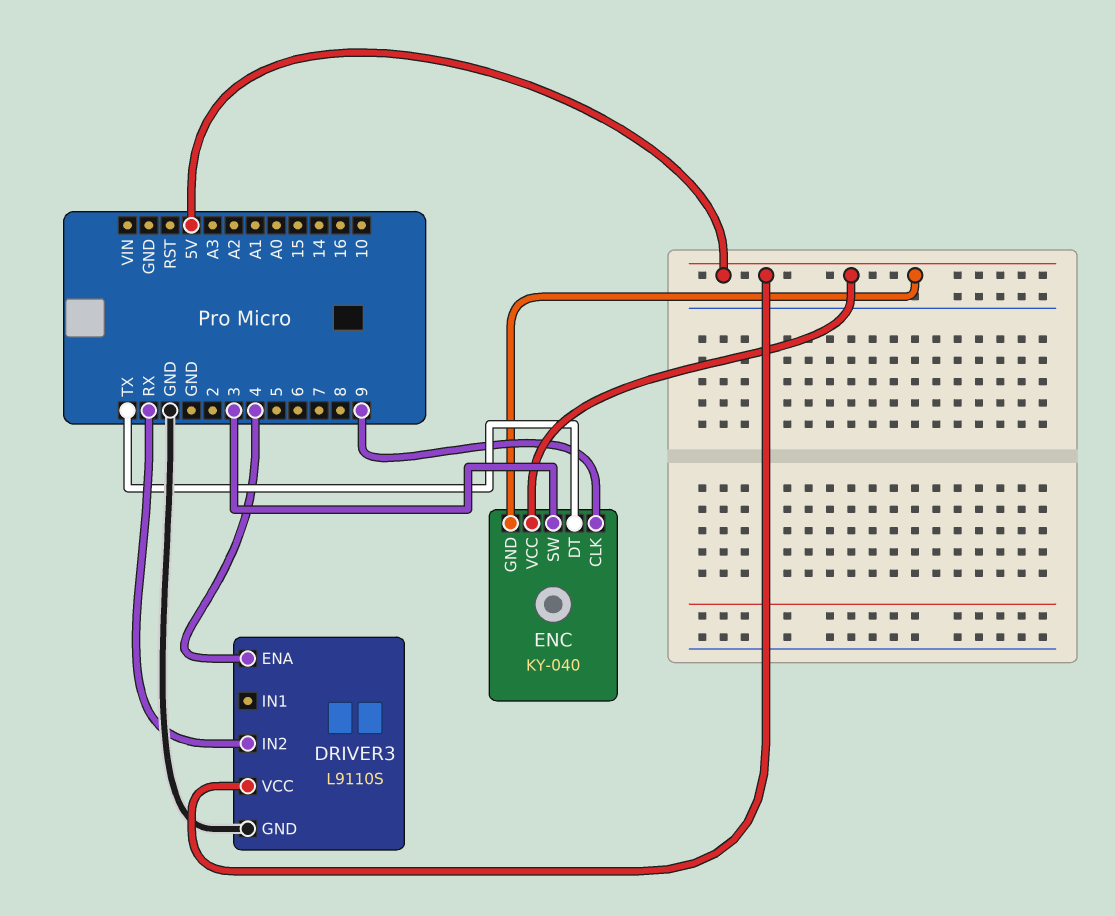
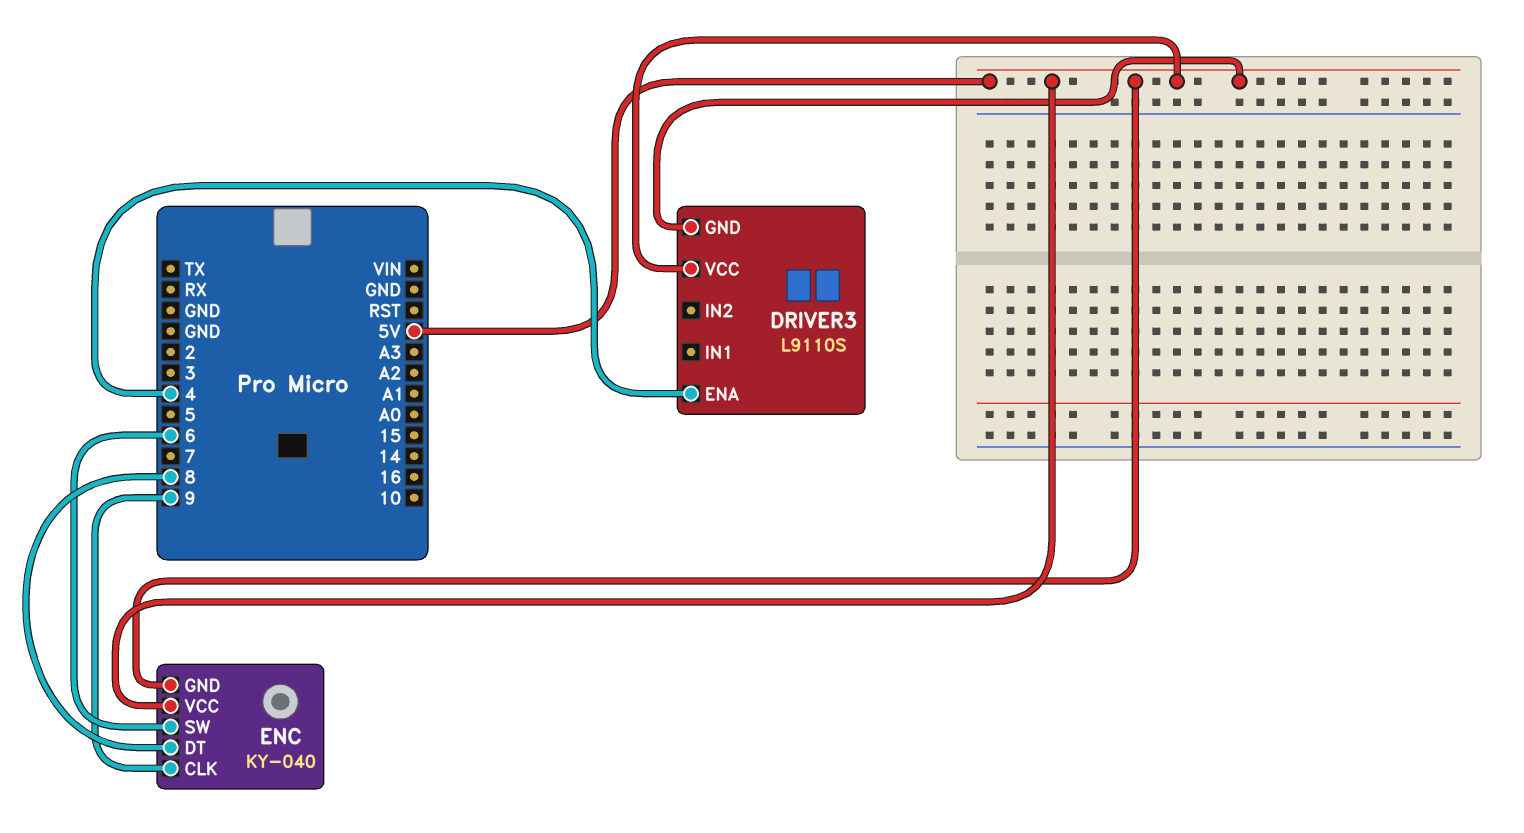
DRIVER3 pin GND: GND -> 5V
DRIVER3 pin IN2: RX -> none
ENC pin DT: TX -> 8
ENC pin SW: 3 -> 6

